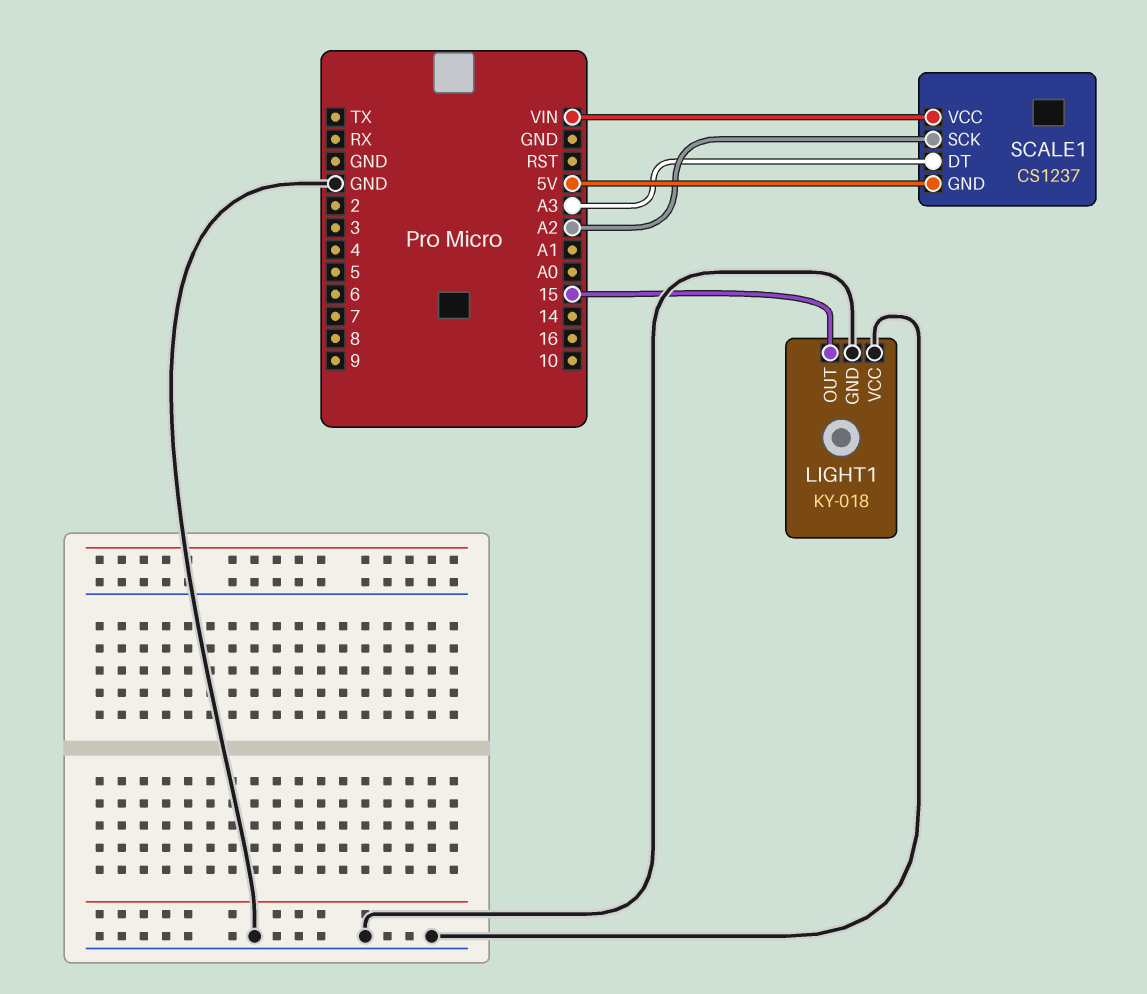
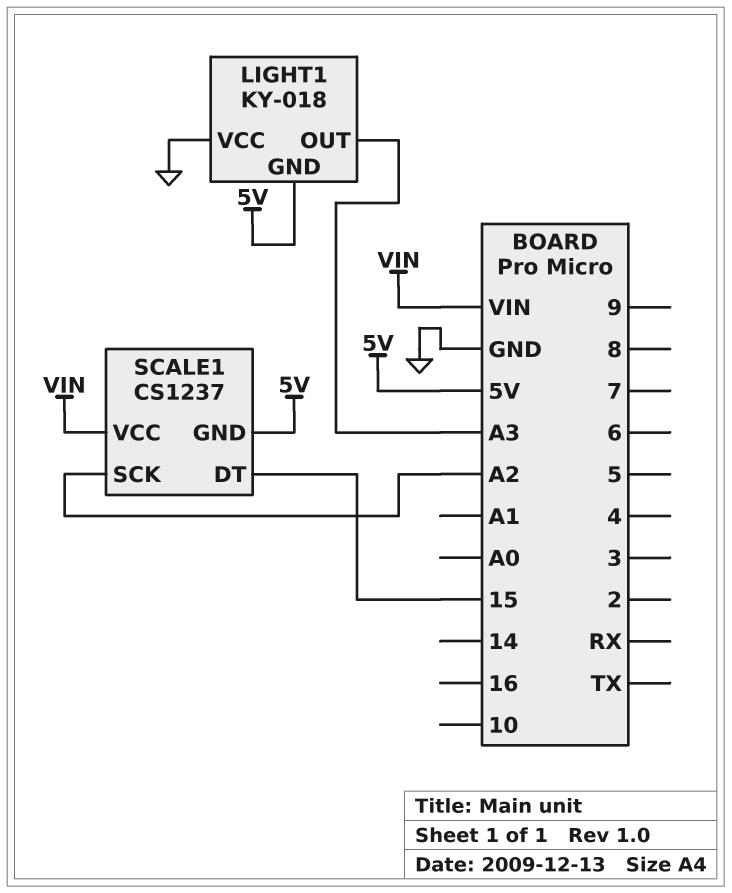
LIGHT1 pin GND: GND -> 5V
LIGHT1 pin OUT: 15 -> A3
SCALE1 pin DT: A3 -> 15

